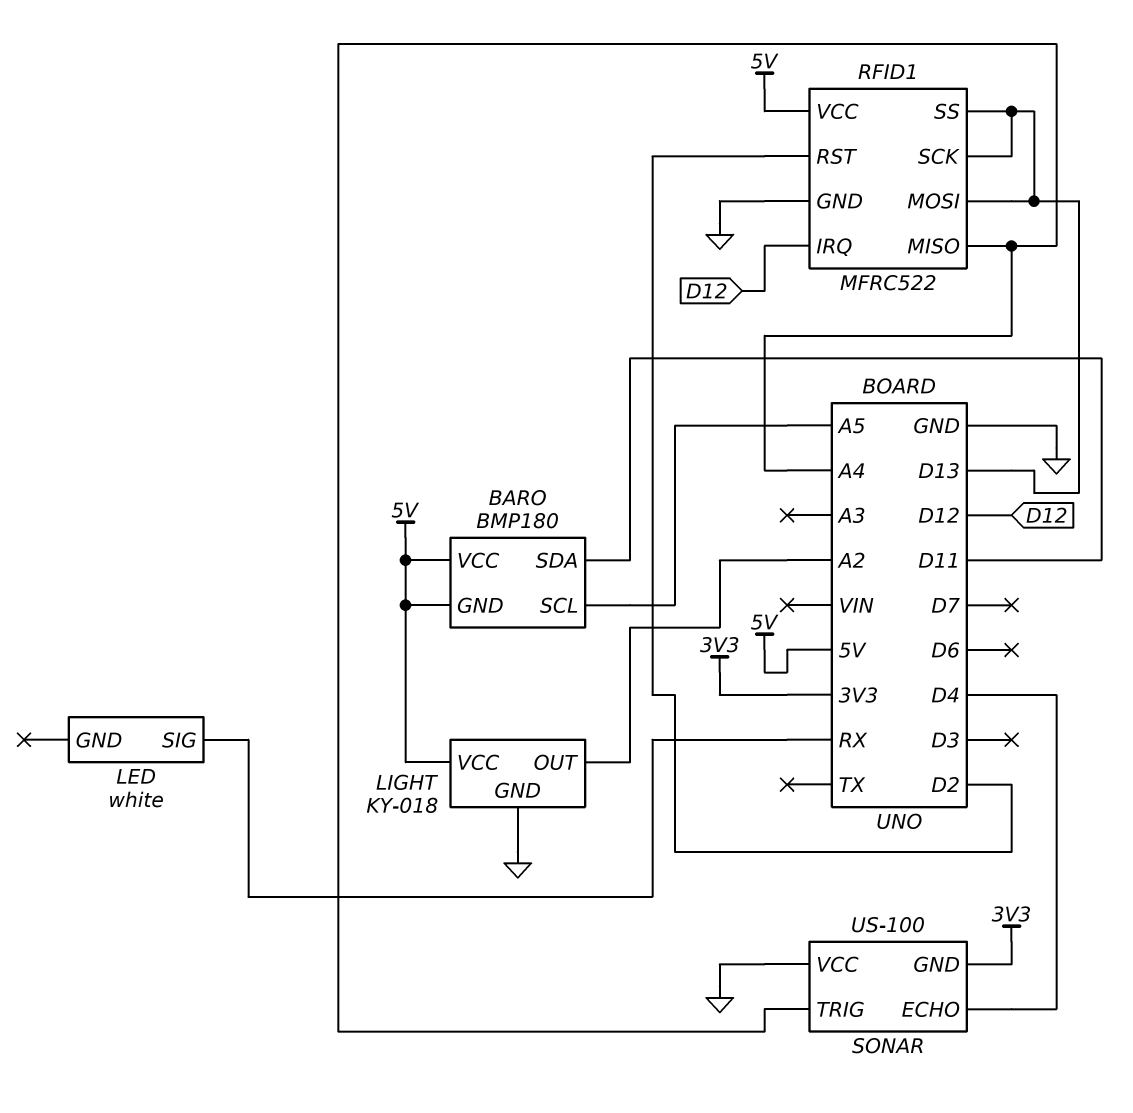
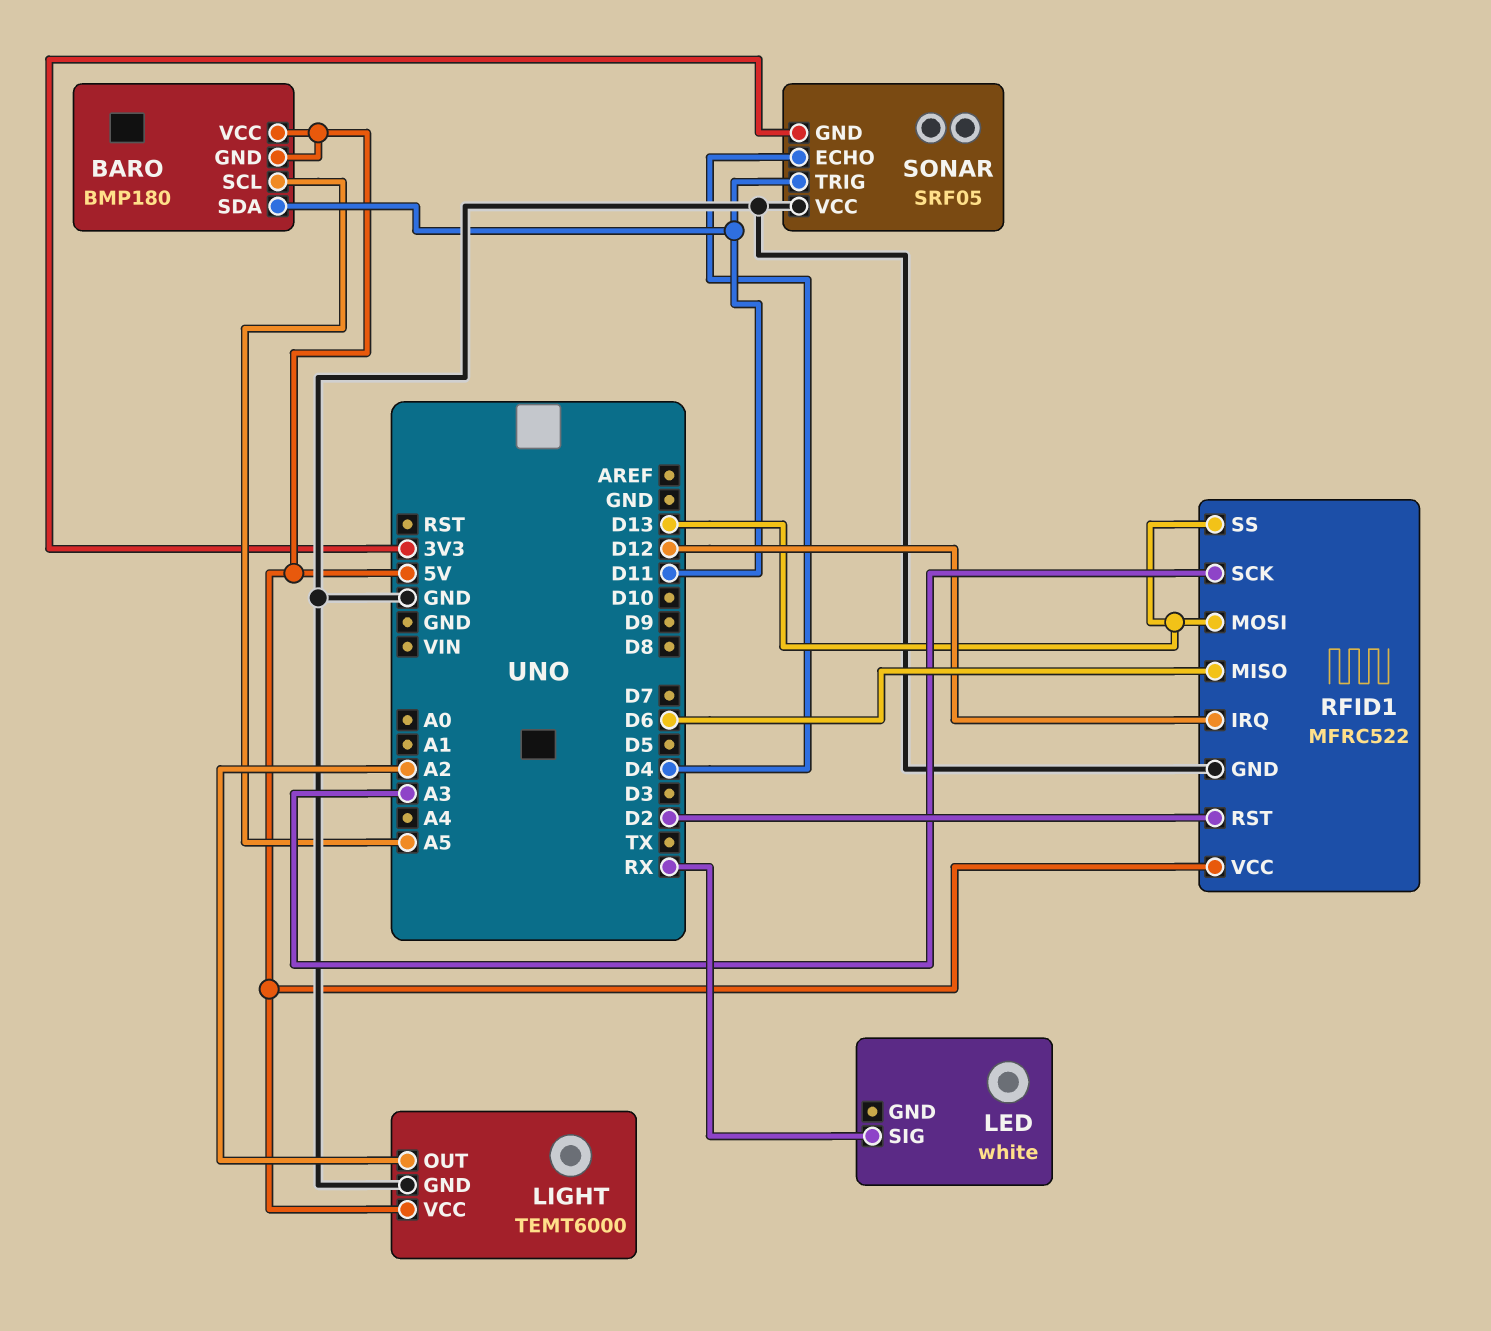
LIGHT: KY-018 -> TEMT6000
RFID1 pin MISO: A4 -> D6
RFID1 pin SCK: D13 -> A3
SONAR: US-100 -> SRF05
SONAR pin TRIG: A4 -> D11

